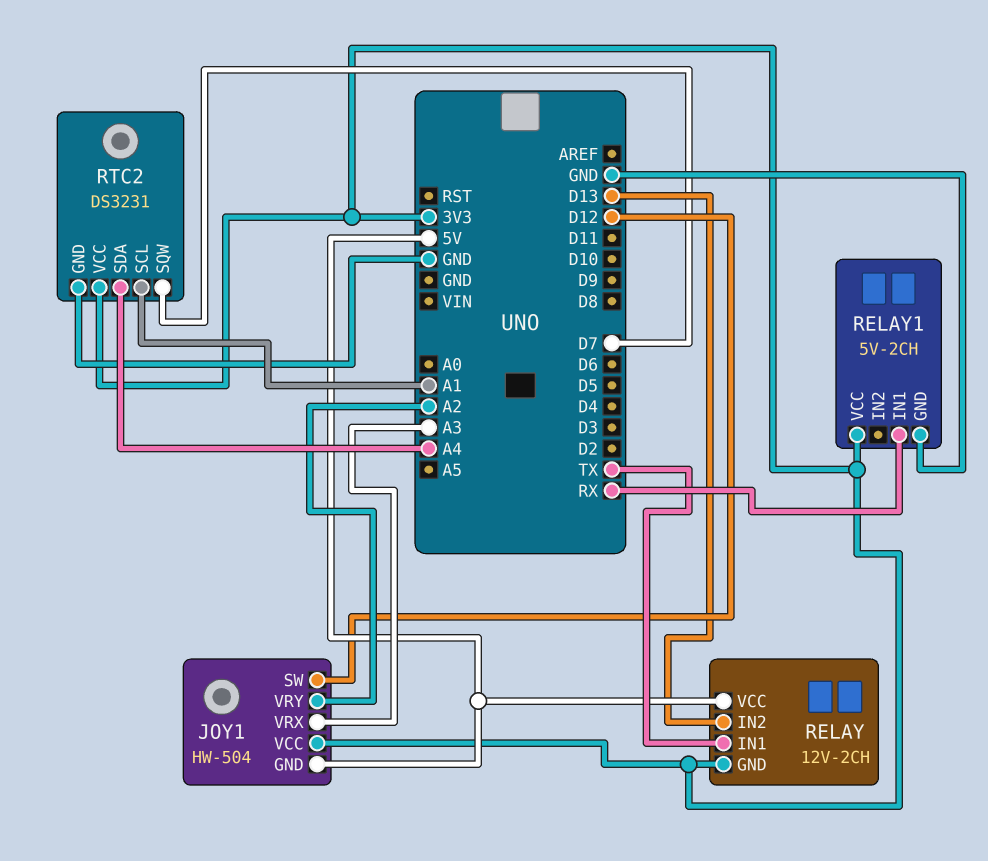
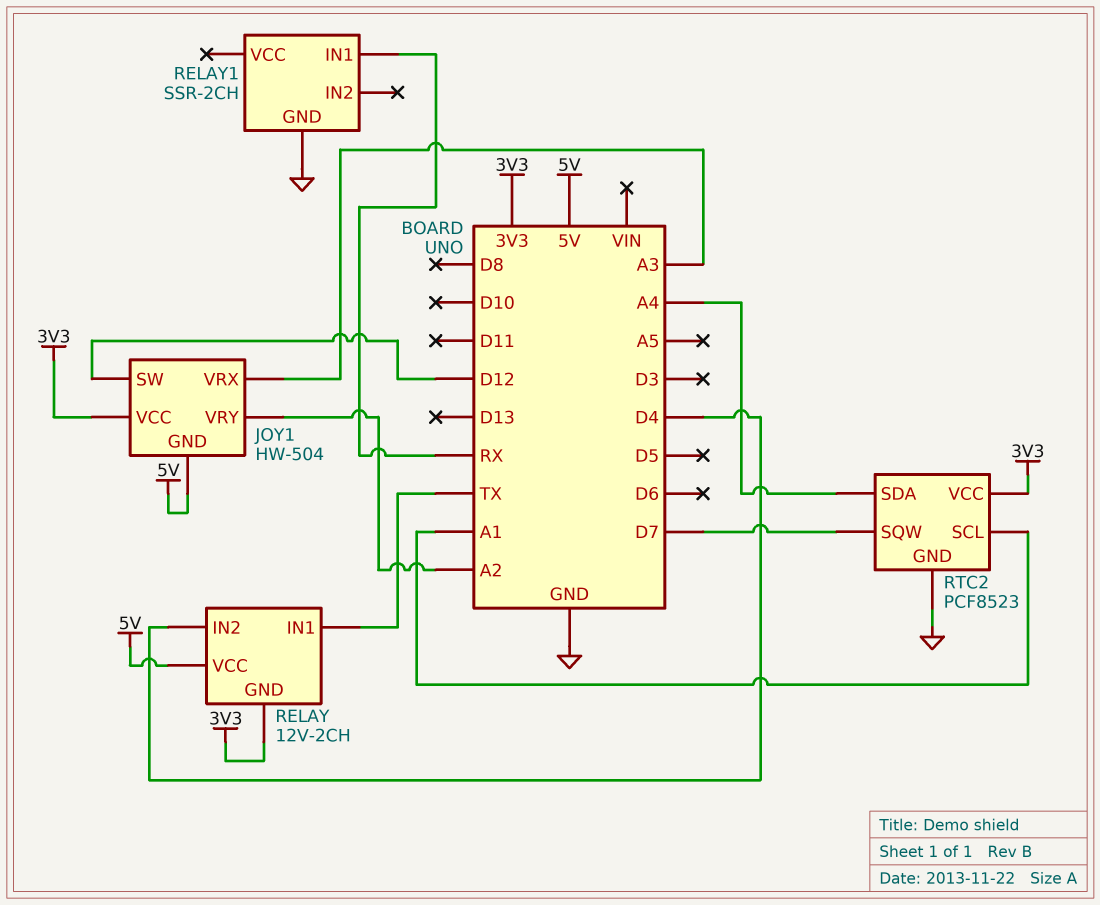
RELAY pin IN2: D13 -> D4
RELAY1: 5V-2CH -> SSR-2CH
RELAY1 pin VCC: 3V3 -> none
RTC2: DS3231 -> PCF8523

